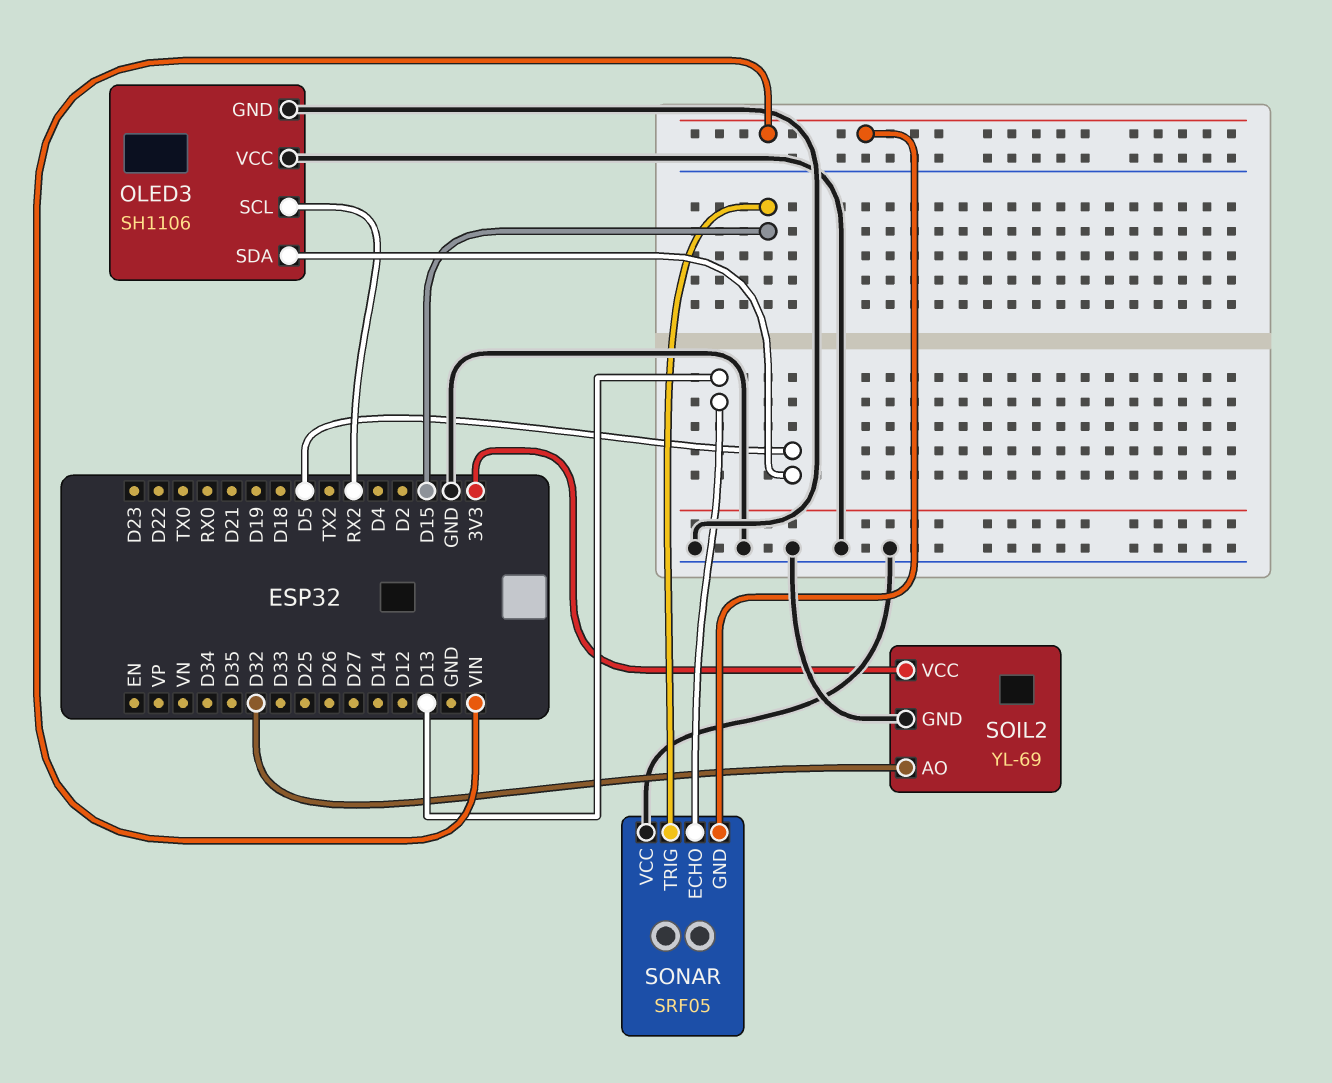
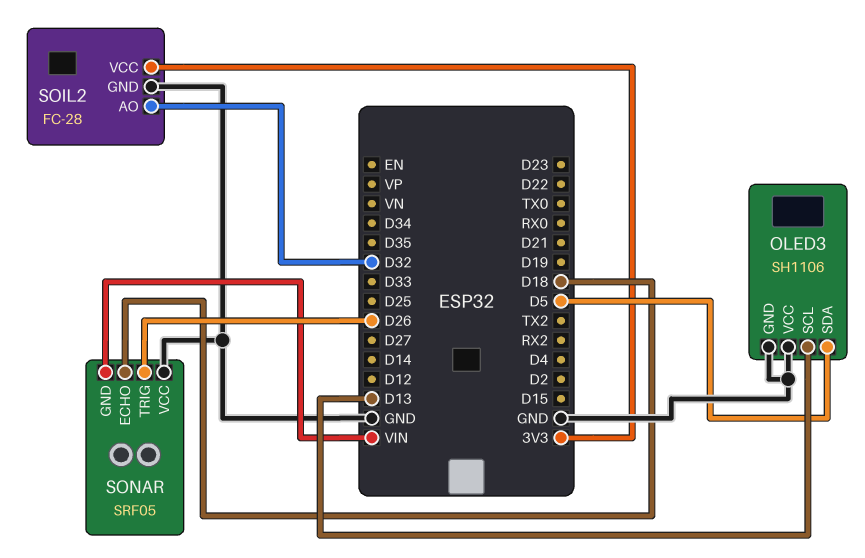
OLED3 pin SCL: RX2 -> D13
SOIL2: YL-69 -> FC-28
SONAR pin ECHO: D13 -> D18
SONAR pin TRIG: D15 -> D26

